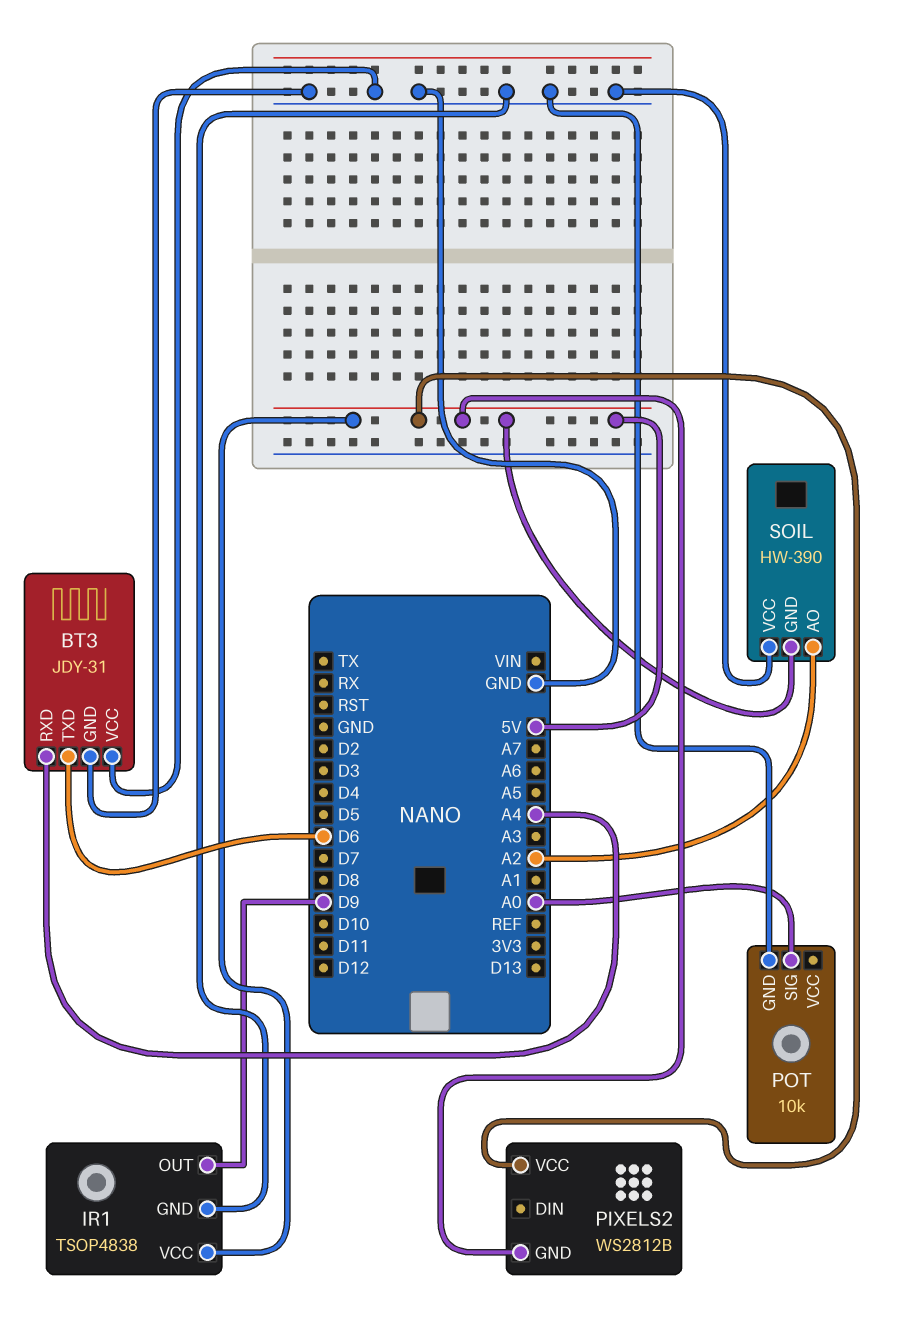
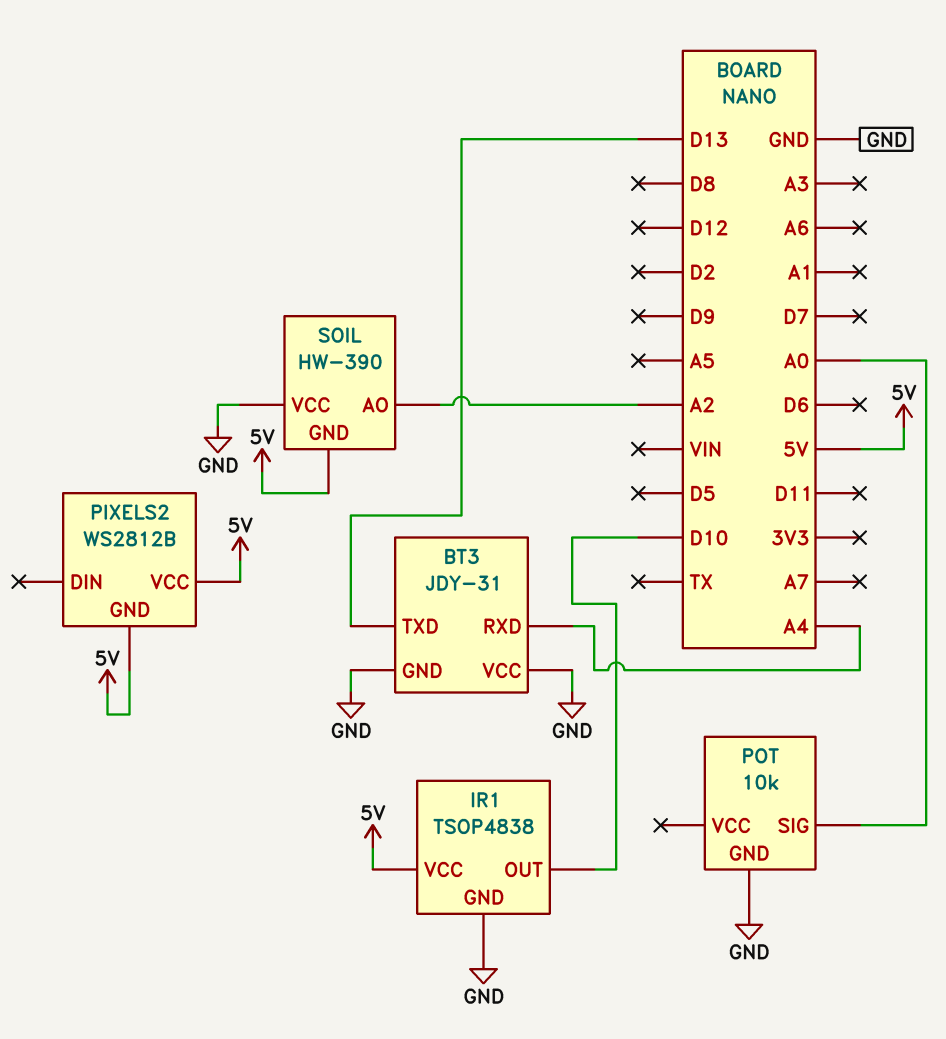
BT3 pin TXD: D6 -> D13
IR1 pin OUT: D9 -> D10

